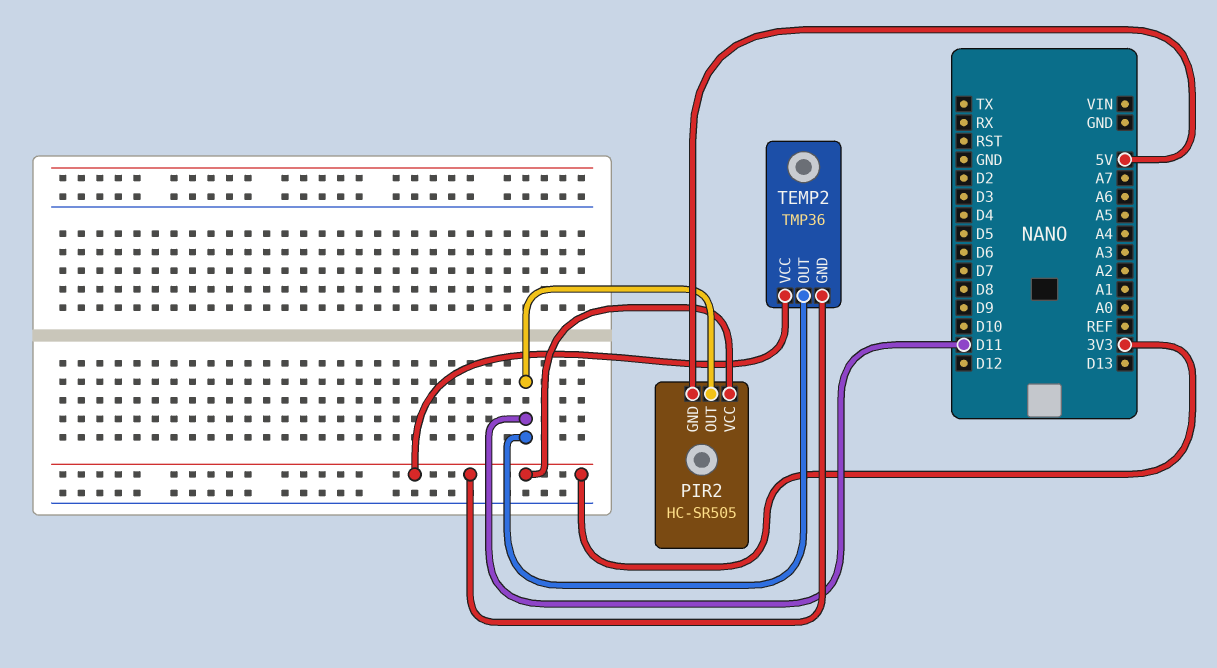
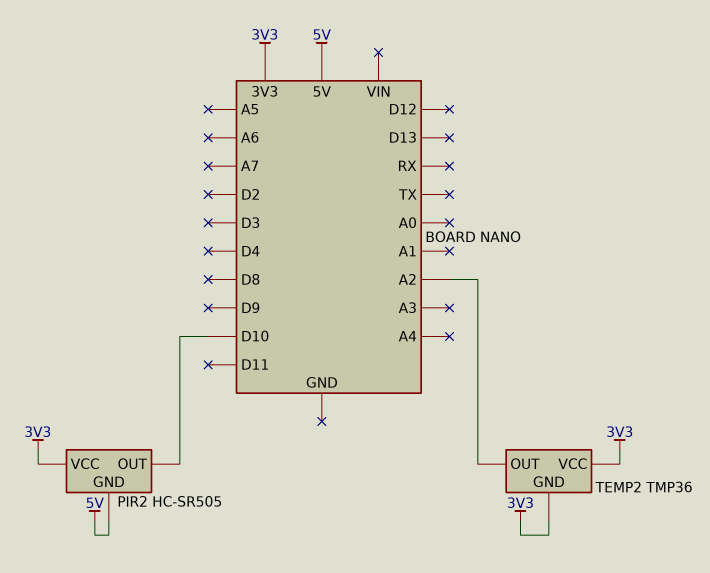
PIR2 pin OUT: D11 -> D10
TEMP2 pin OUT: D11 -> A2

